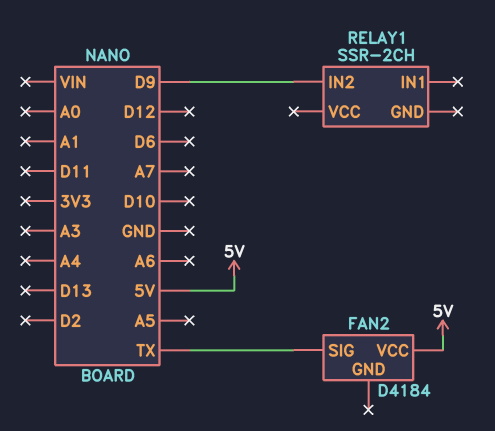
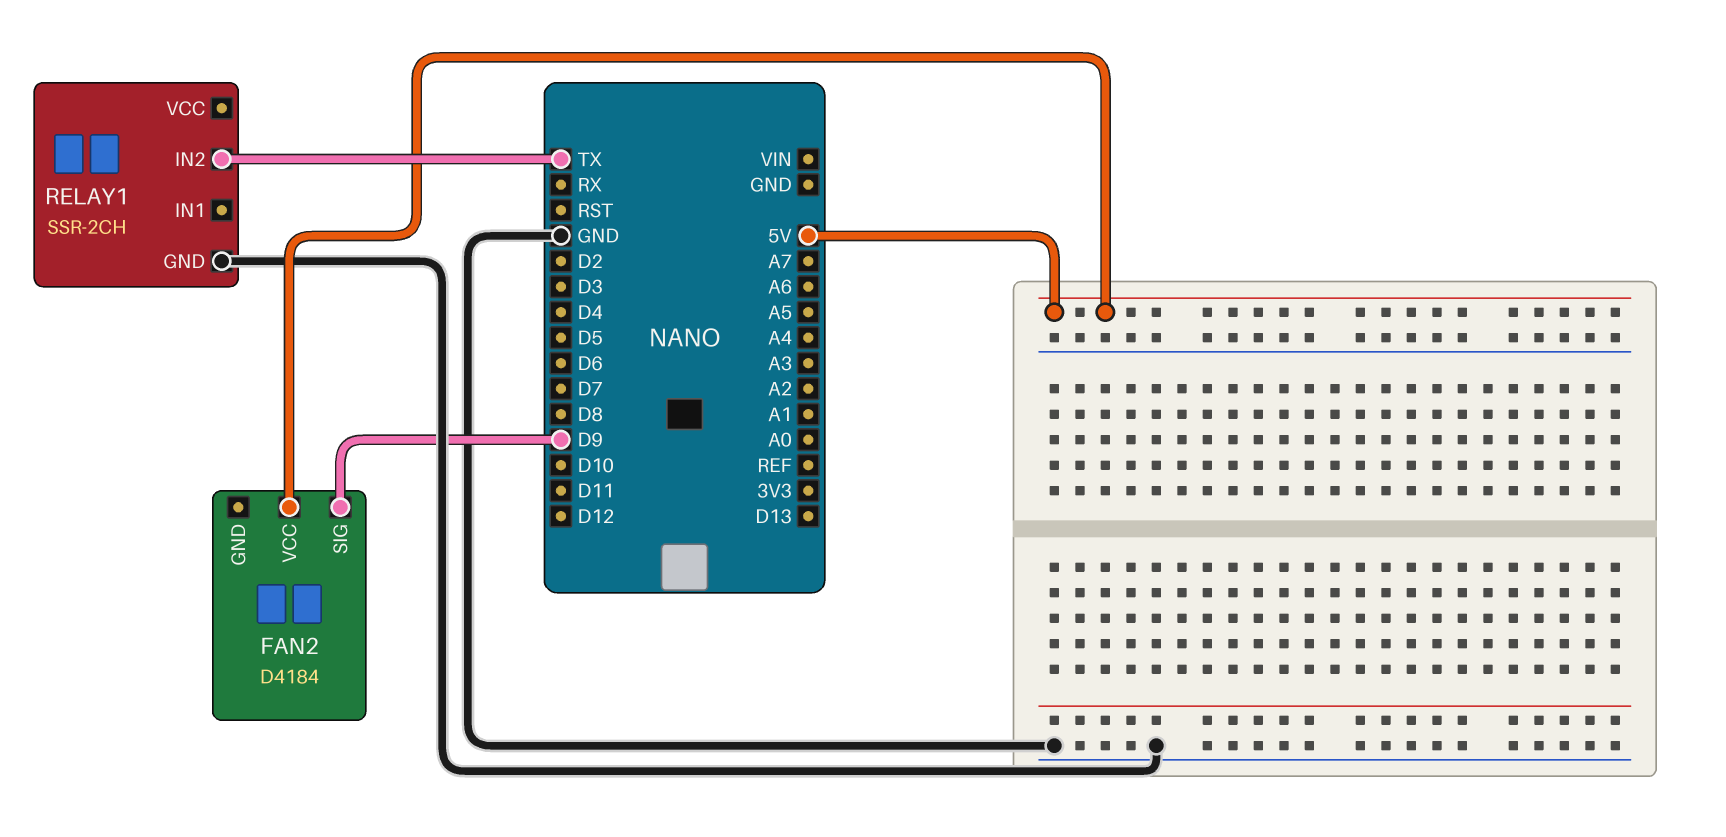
FAN2 pin SIG: TX -> D9
RELAY1 pin GND: none -> GND
RELAY1 pin IN2: D9 -> TX

